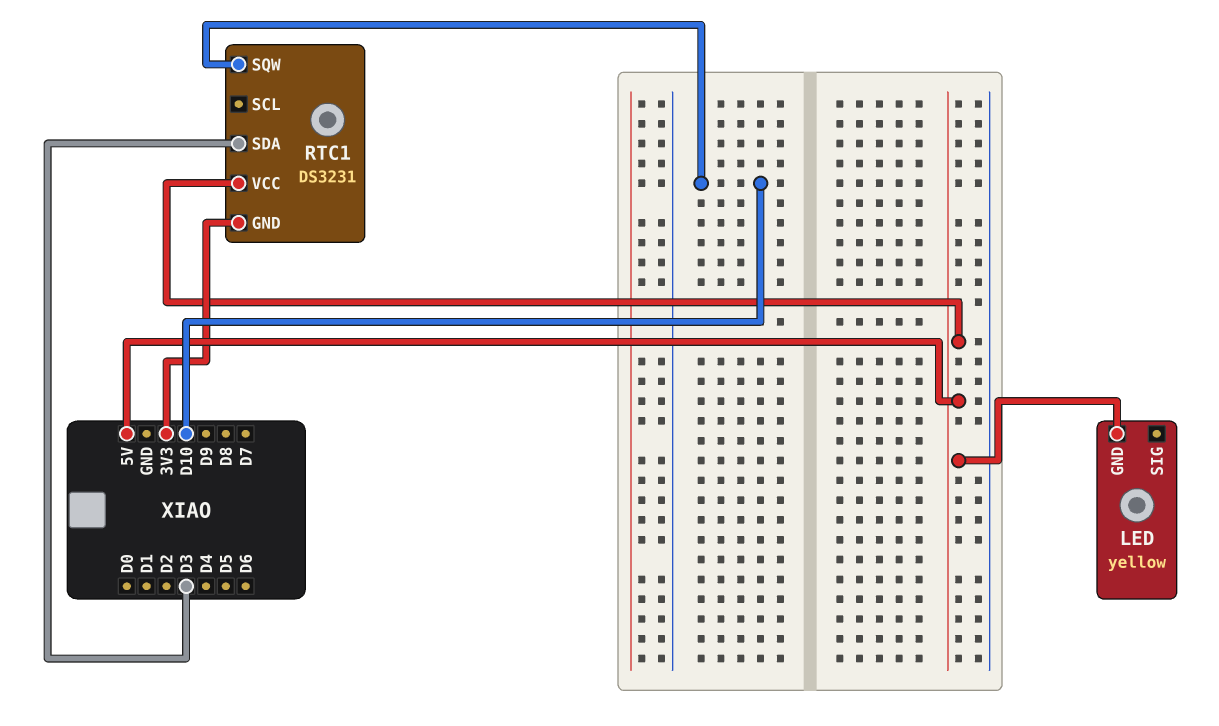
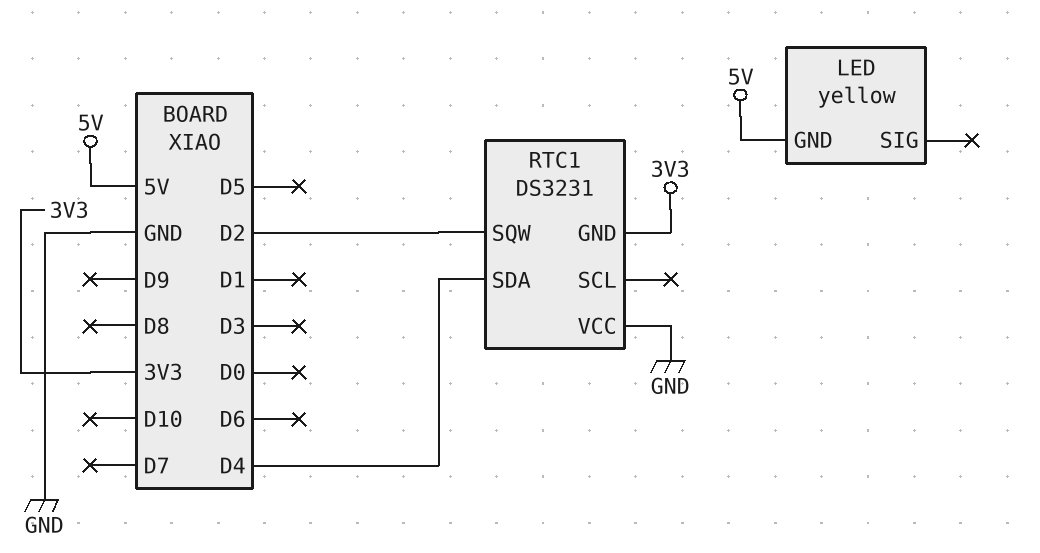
RTC1 pin SDA: D3 -> D4
RTC1 pin SQW: D10 -> D2
RTC1 pin VCC: 5V -> GND

